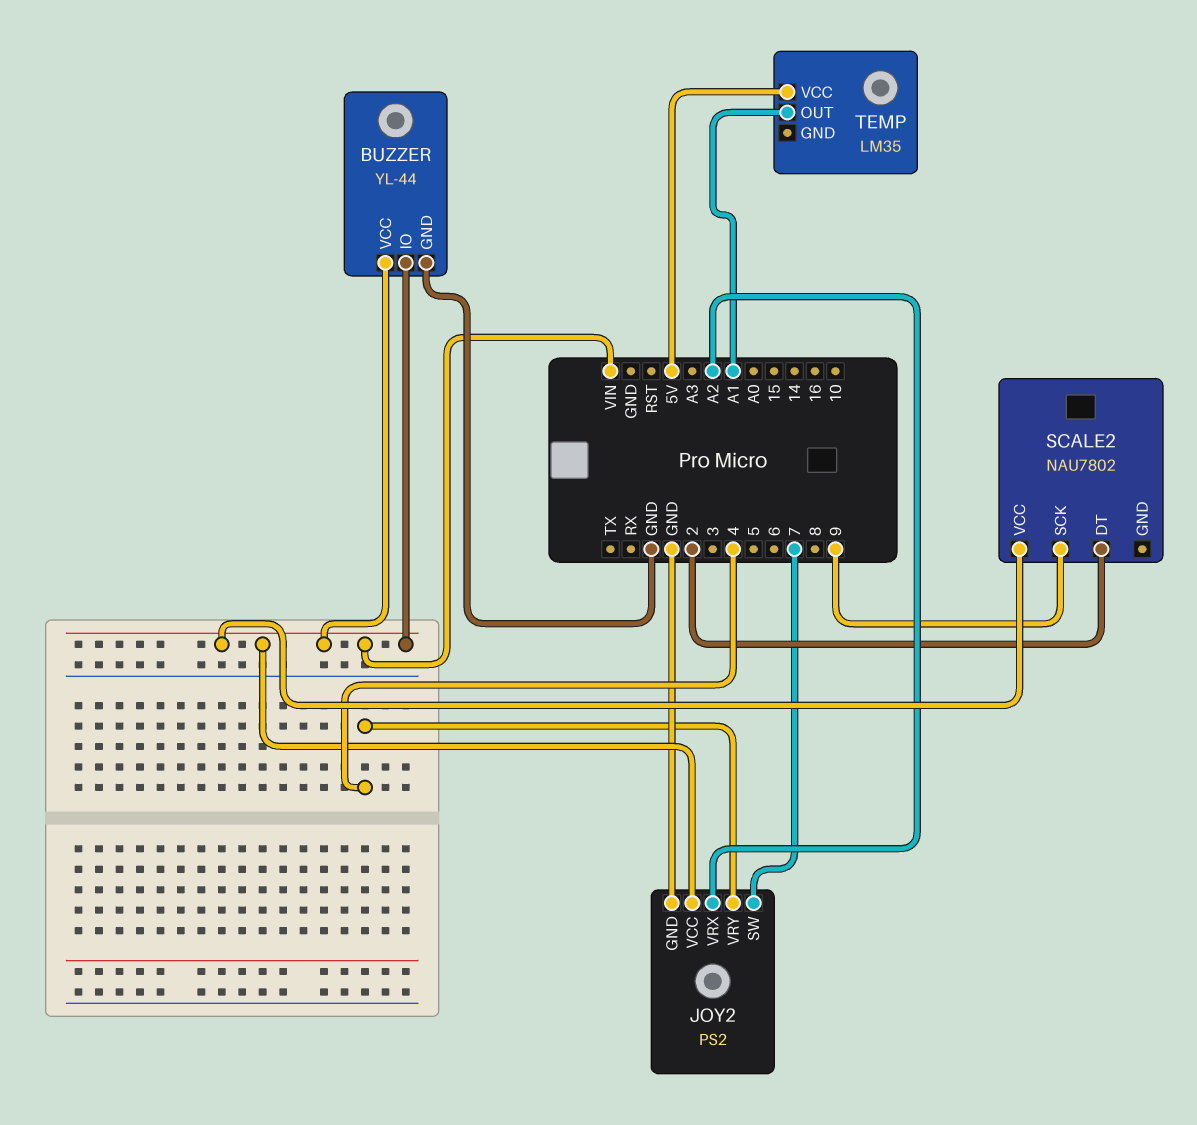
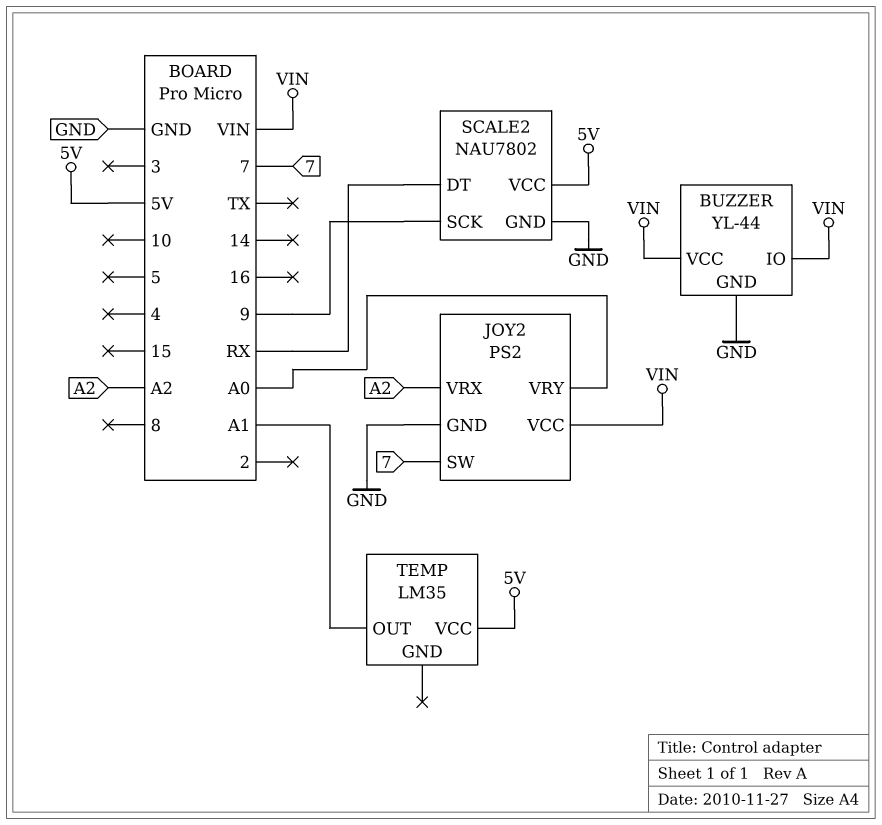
JOY2 pin VRY: 4 -> A0
SCALE2 pin DT: 2 -> RX
SCALE2 pin GND: none -> GND
SCALE2 pin VCC: VIN -> 5V

